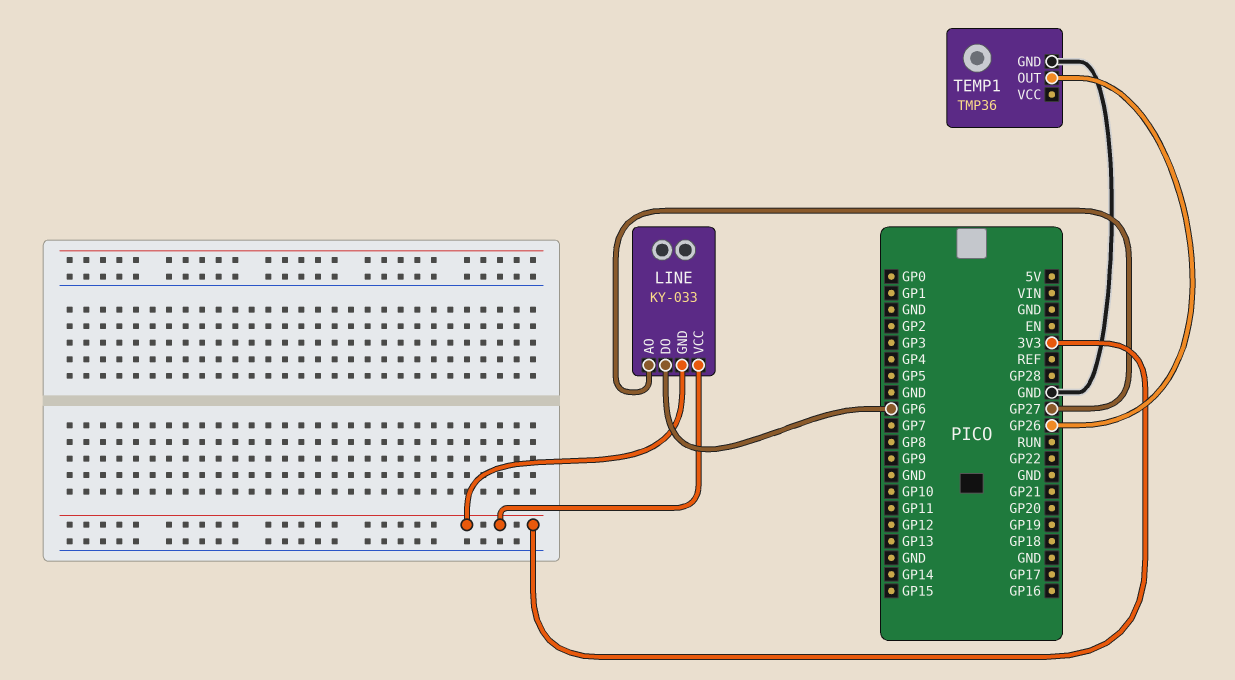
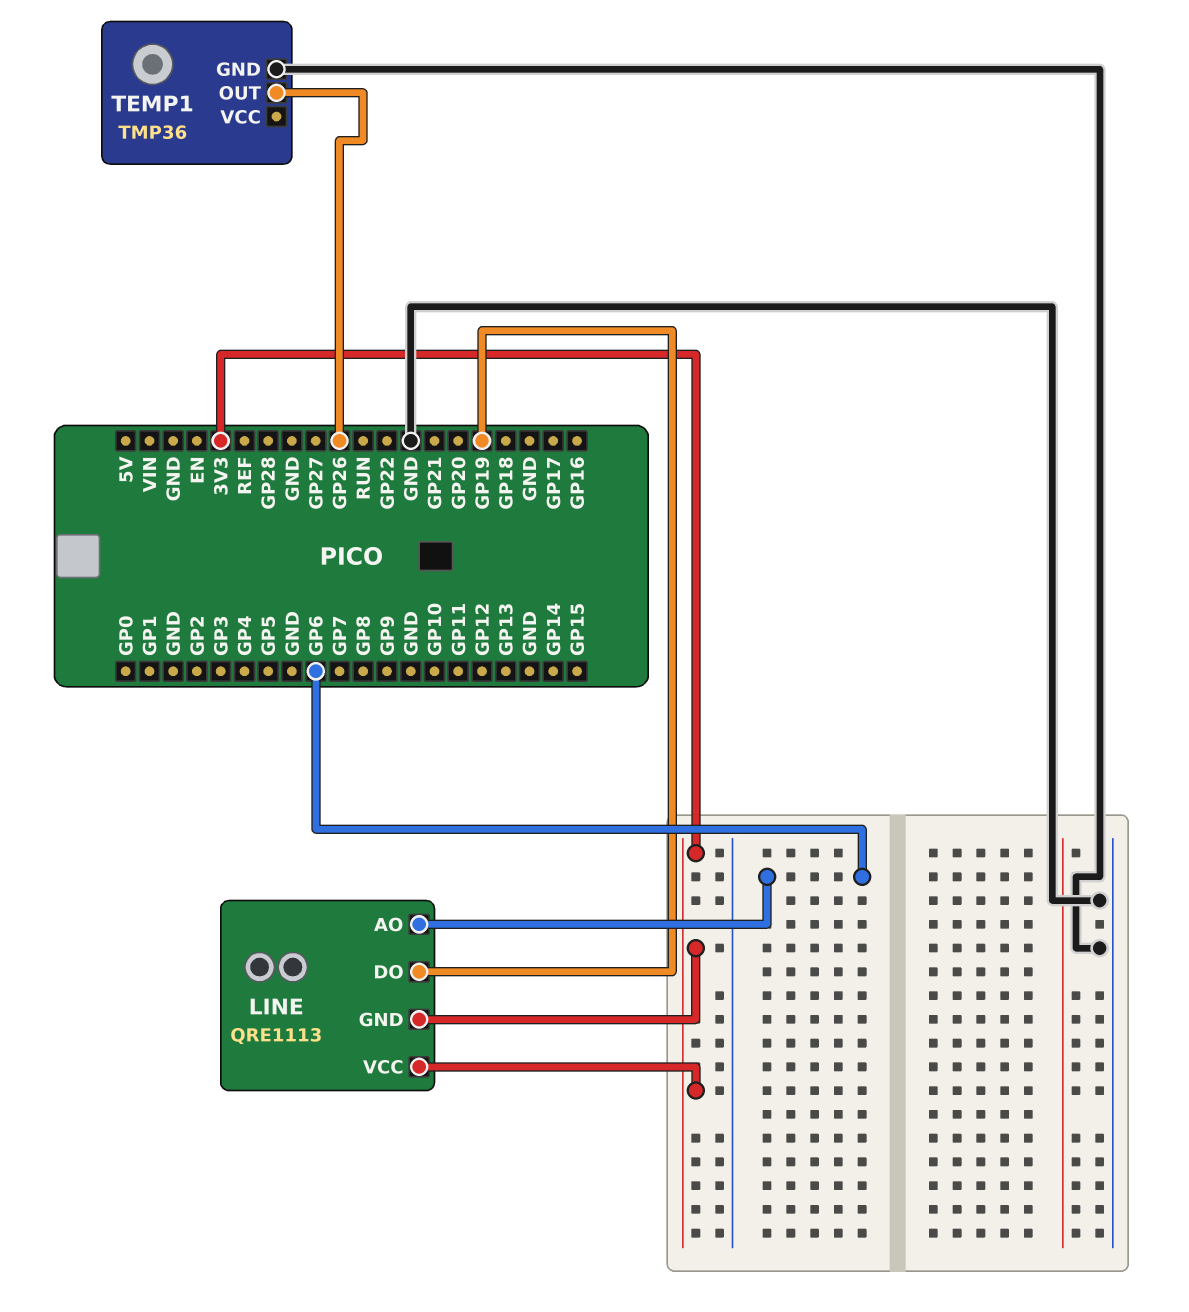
LINE: KY-033 -> QRE1113
LINE pin AO: GP27 -> GP6
LINE pin DO: GP6 -> GP19

